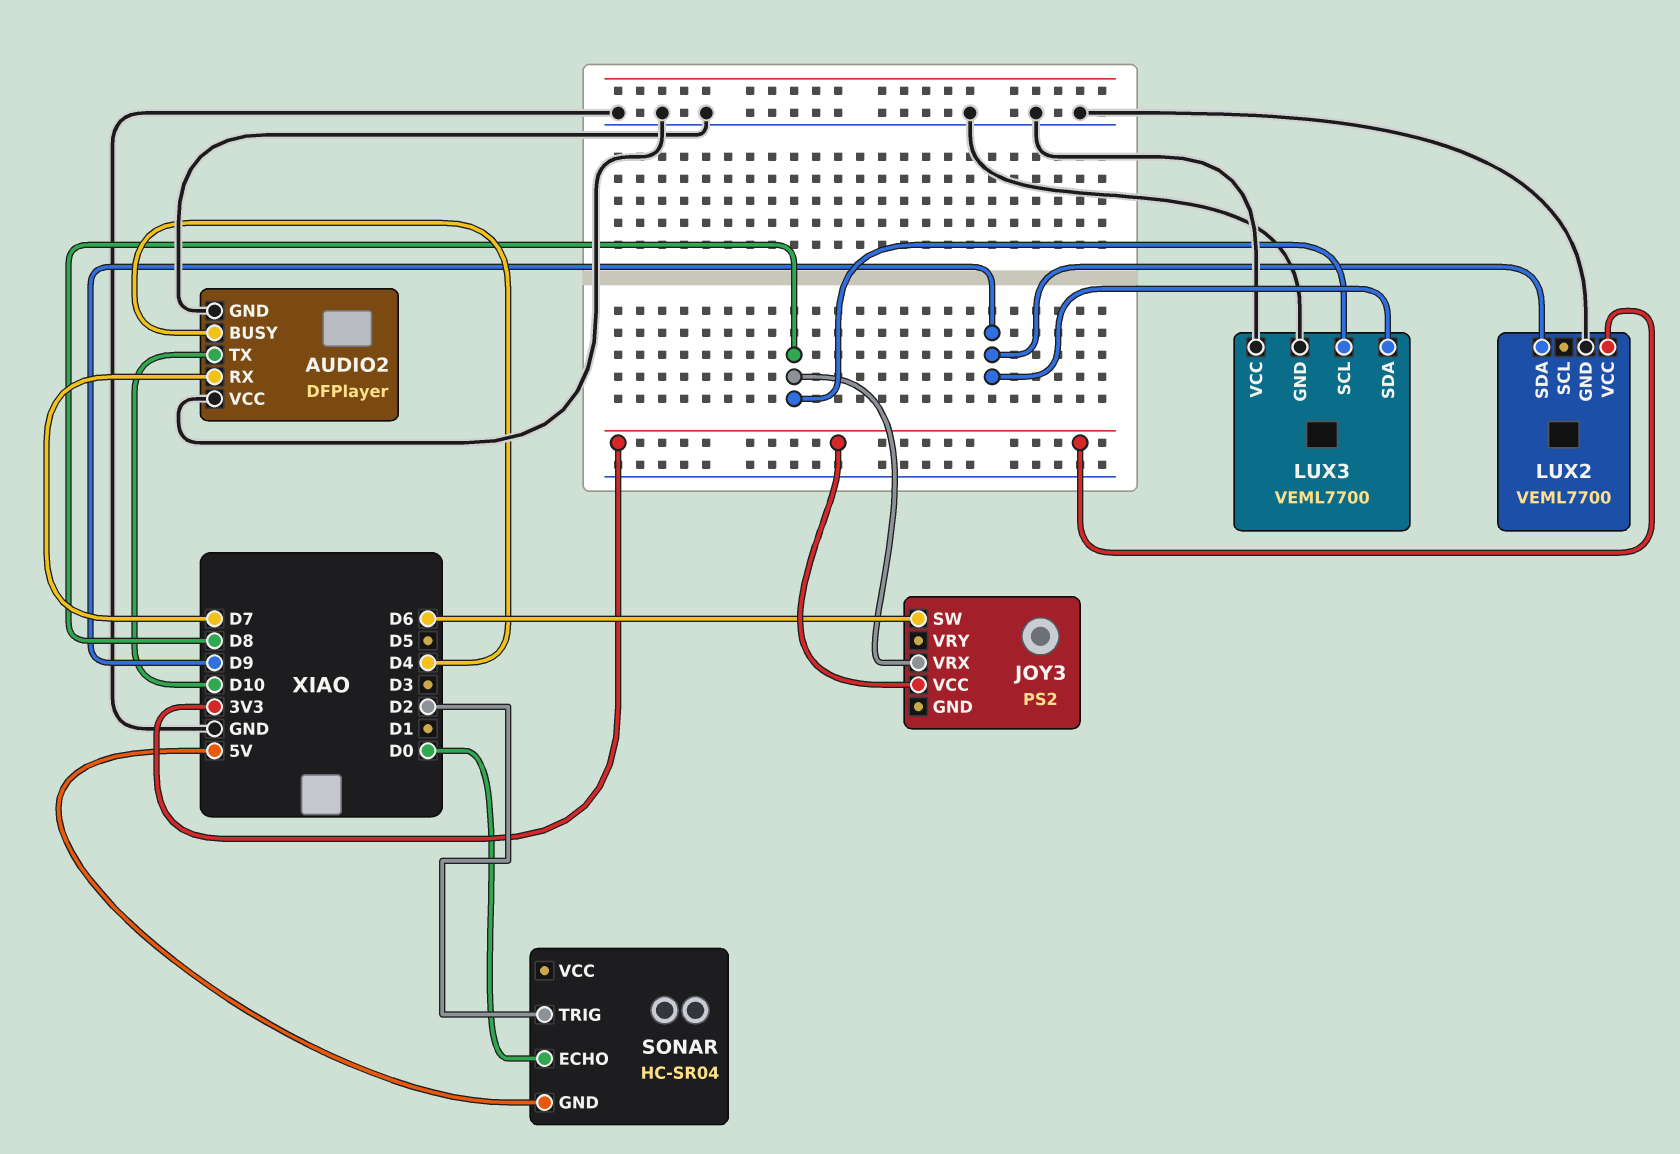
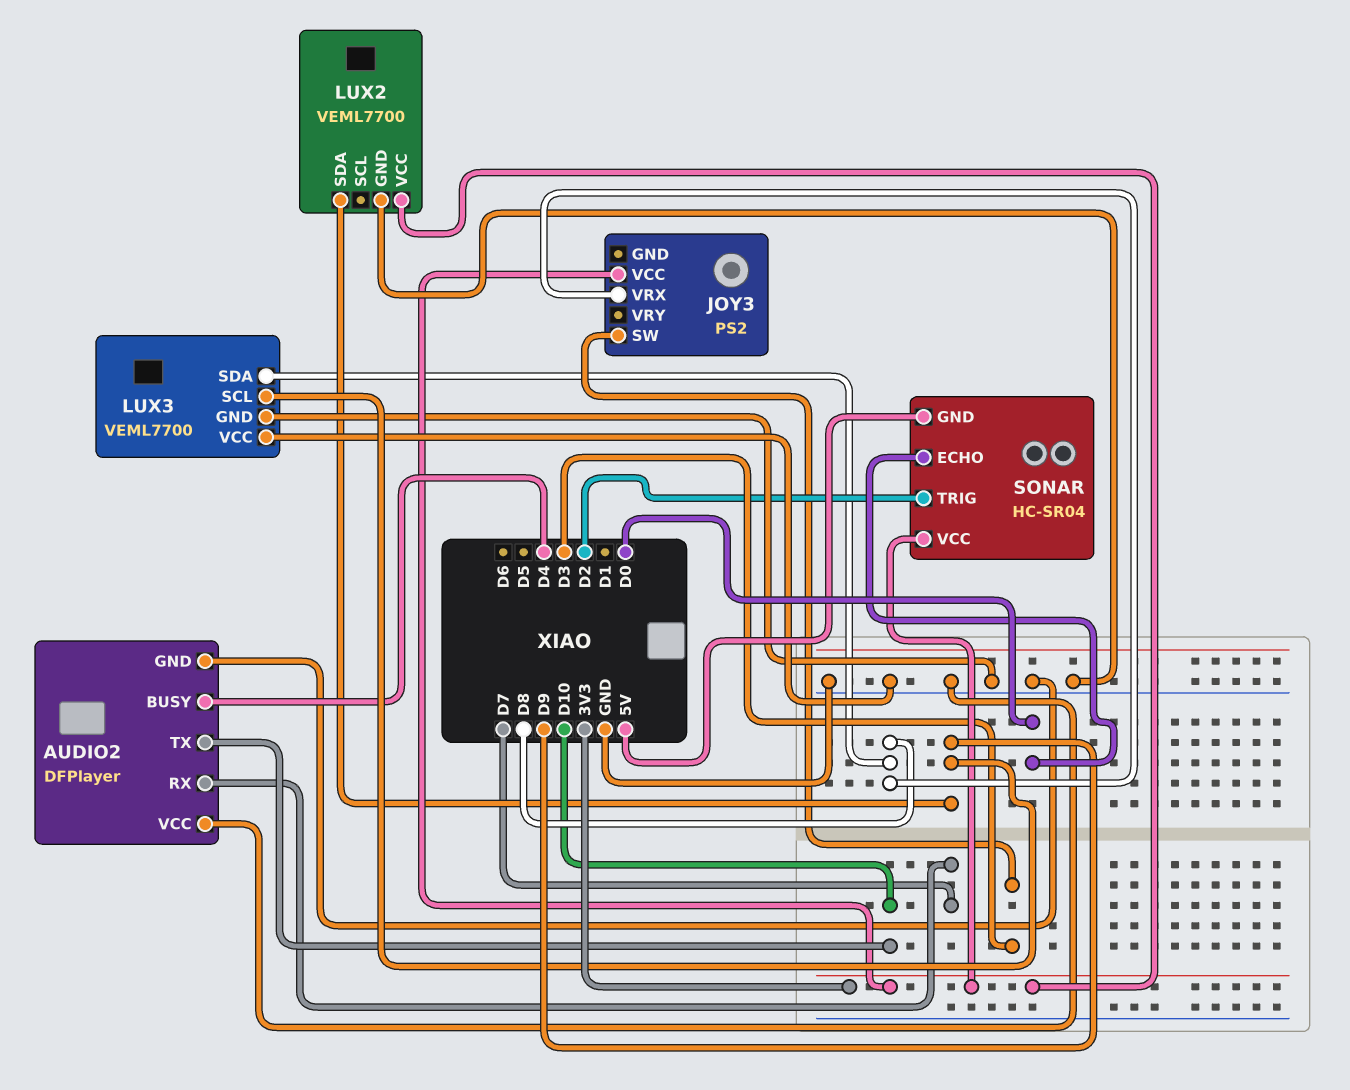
JOY3 pin SW: D6 -> D3
LUX3 pin SCL: D8 -> D9
LUX3 pin SDA: D9 -> D8
SONAR pin VCC: none -> 3V3

